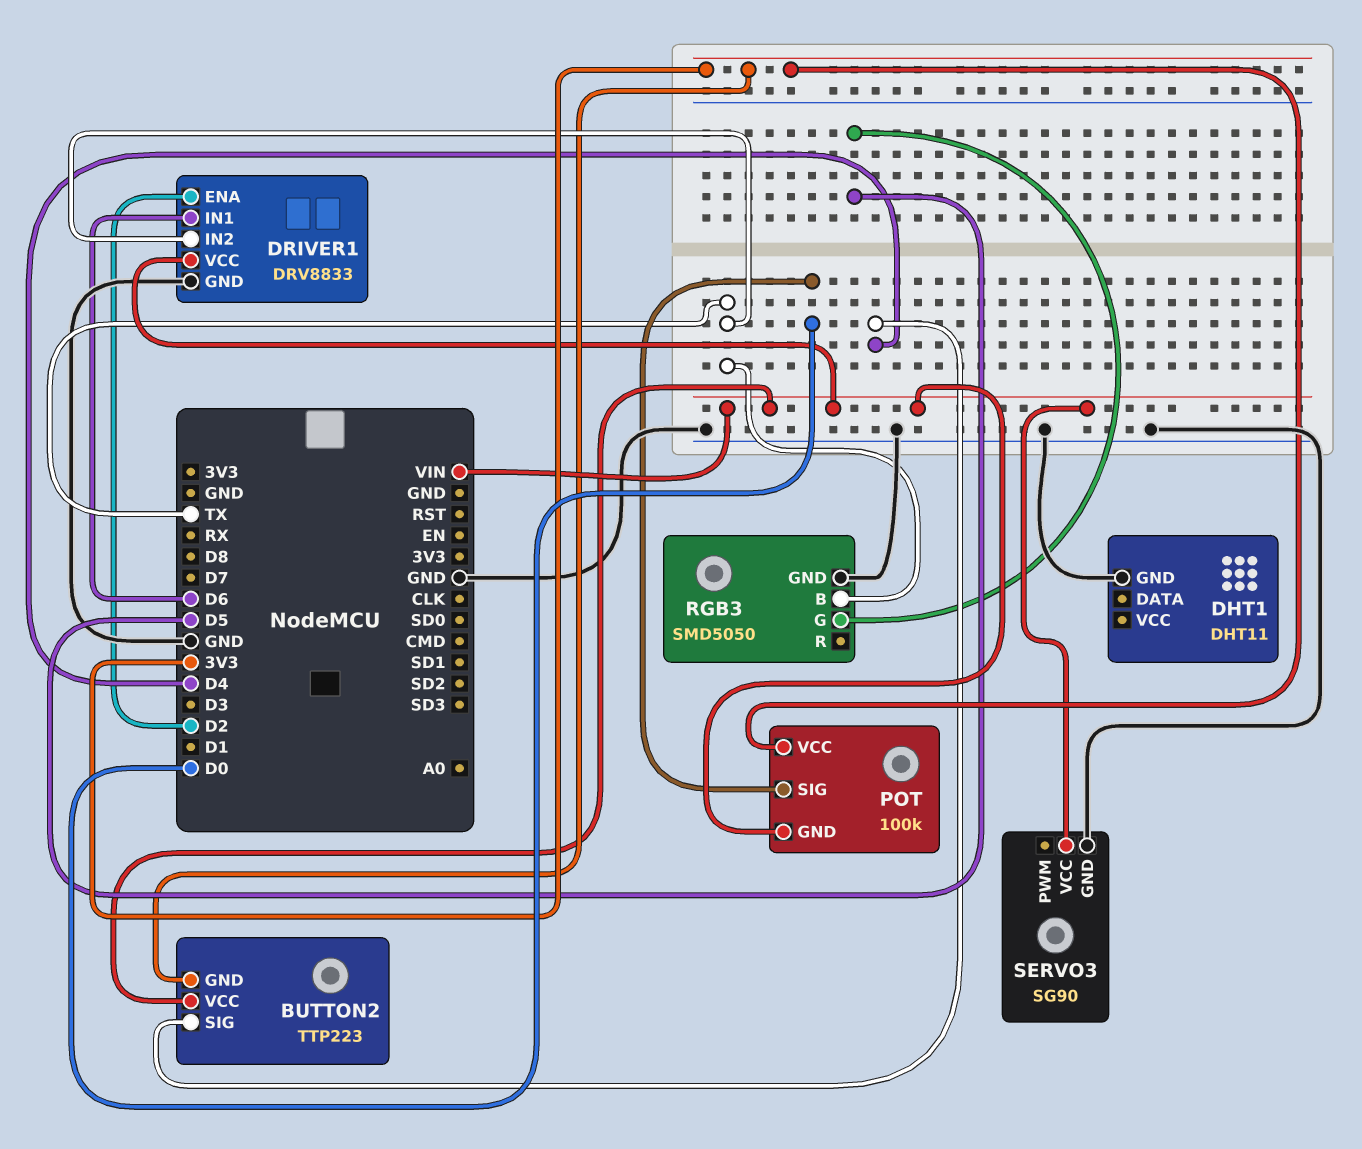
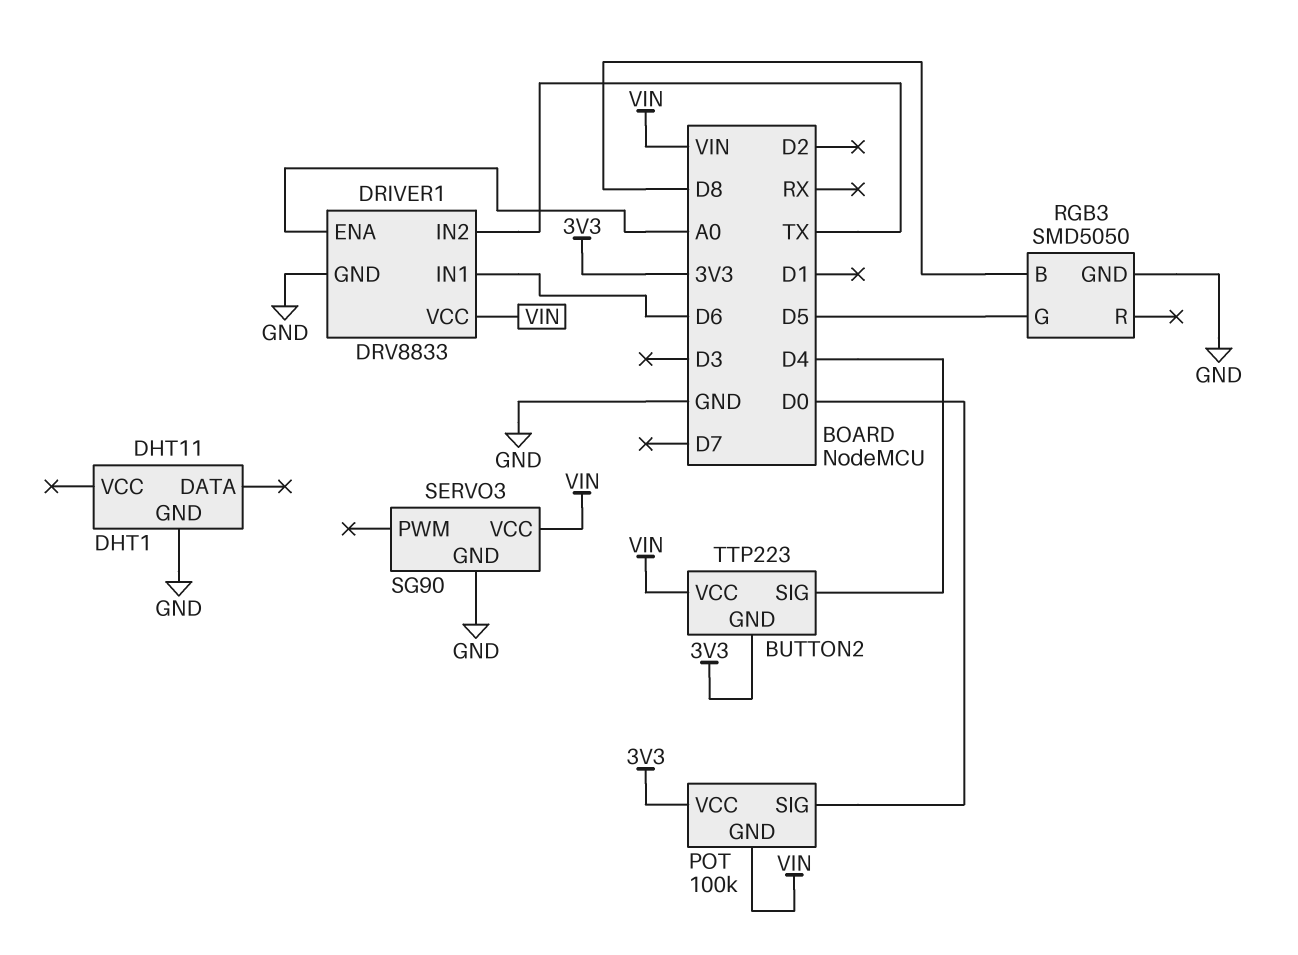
DRIVER1 pin ENA: D2 -> A0
RGB3 pin B: TX -> D8

